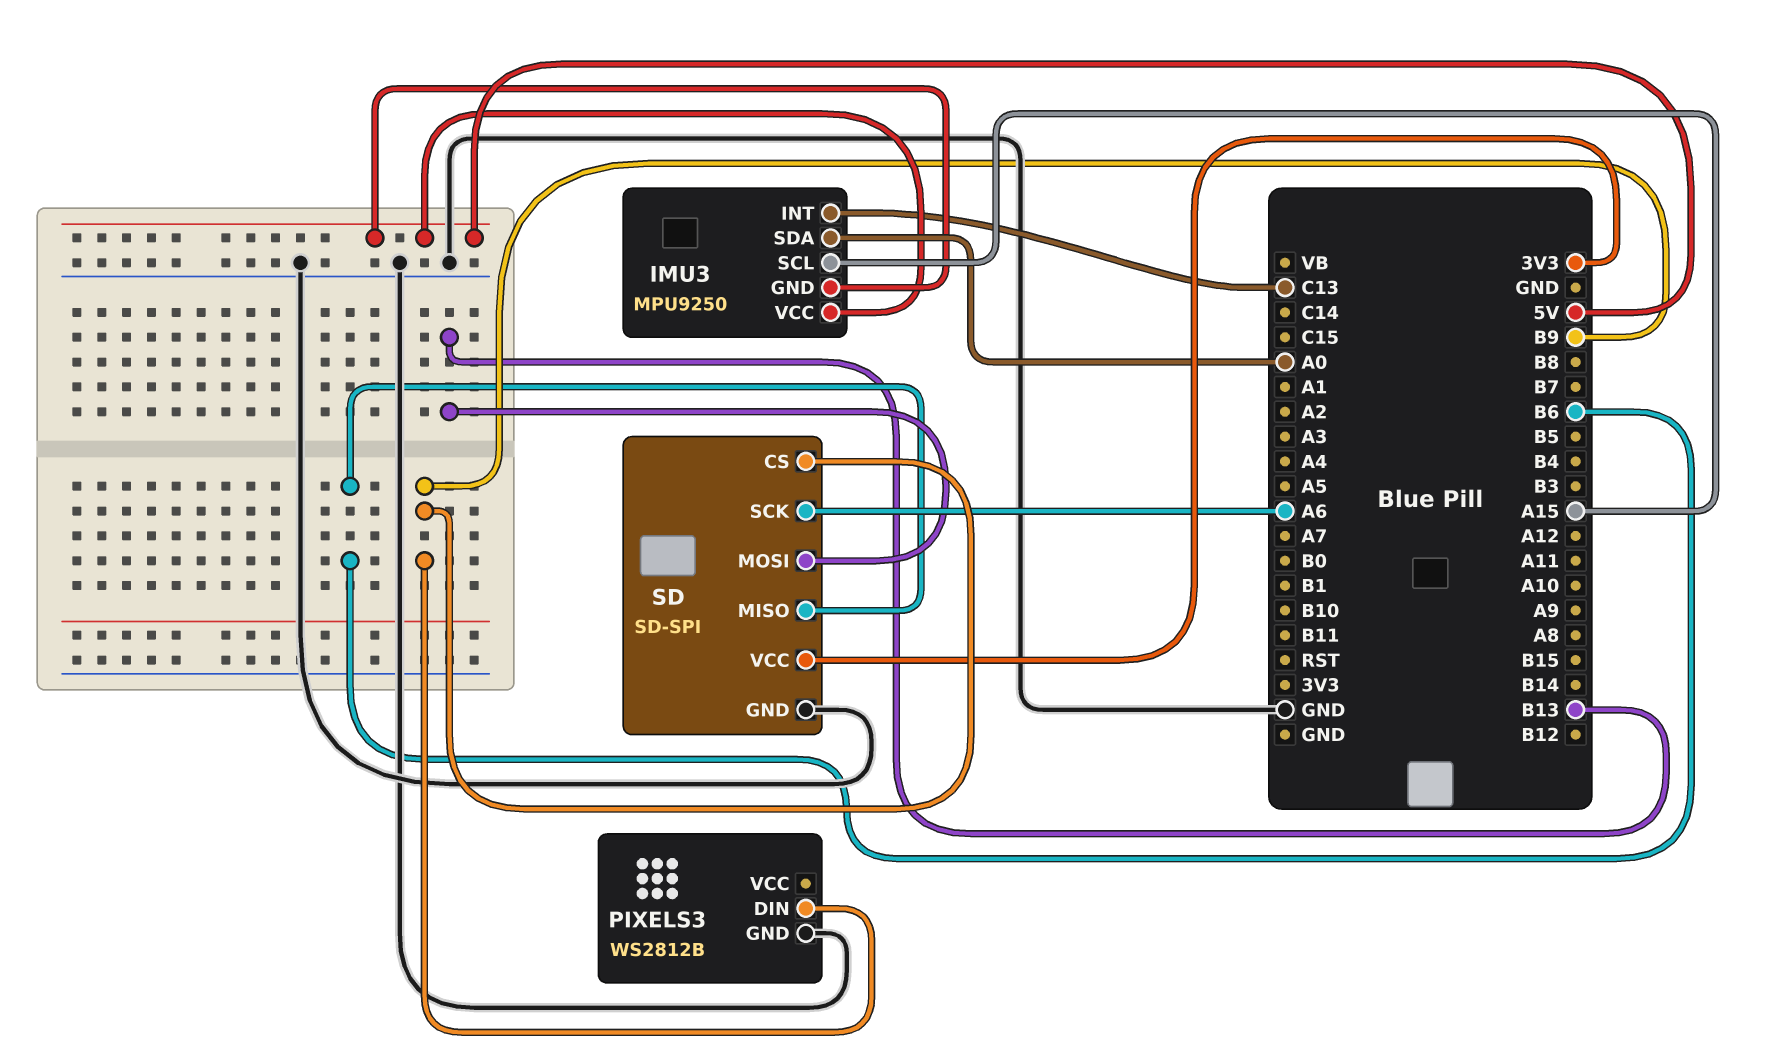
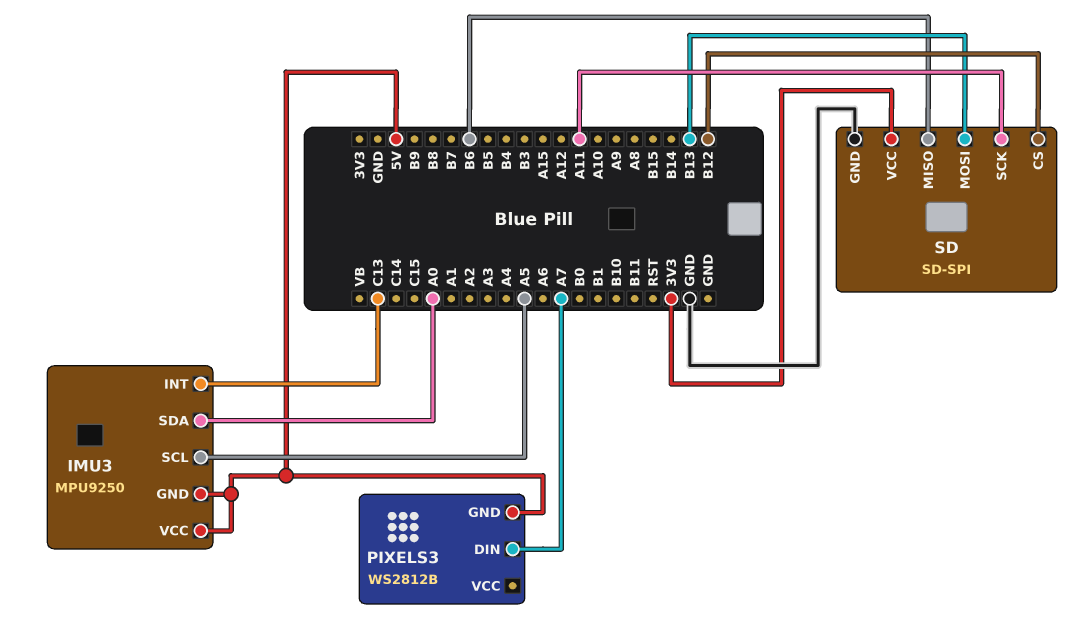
IMU3 pin SCL: A15 -> A5
PIXELS3 pin DIN: B9 -> A7
PIXELS3 pin GND: GND -> 5V
SD pin CS: B9 -> B12
SD pin SCK: A6 -> A11

